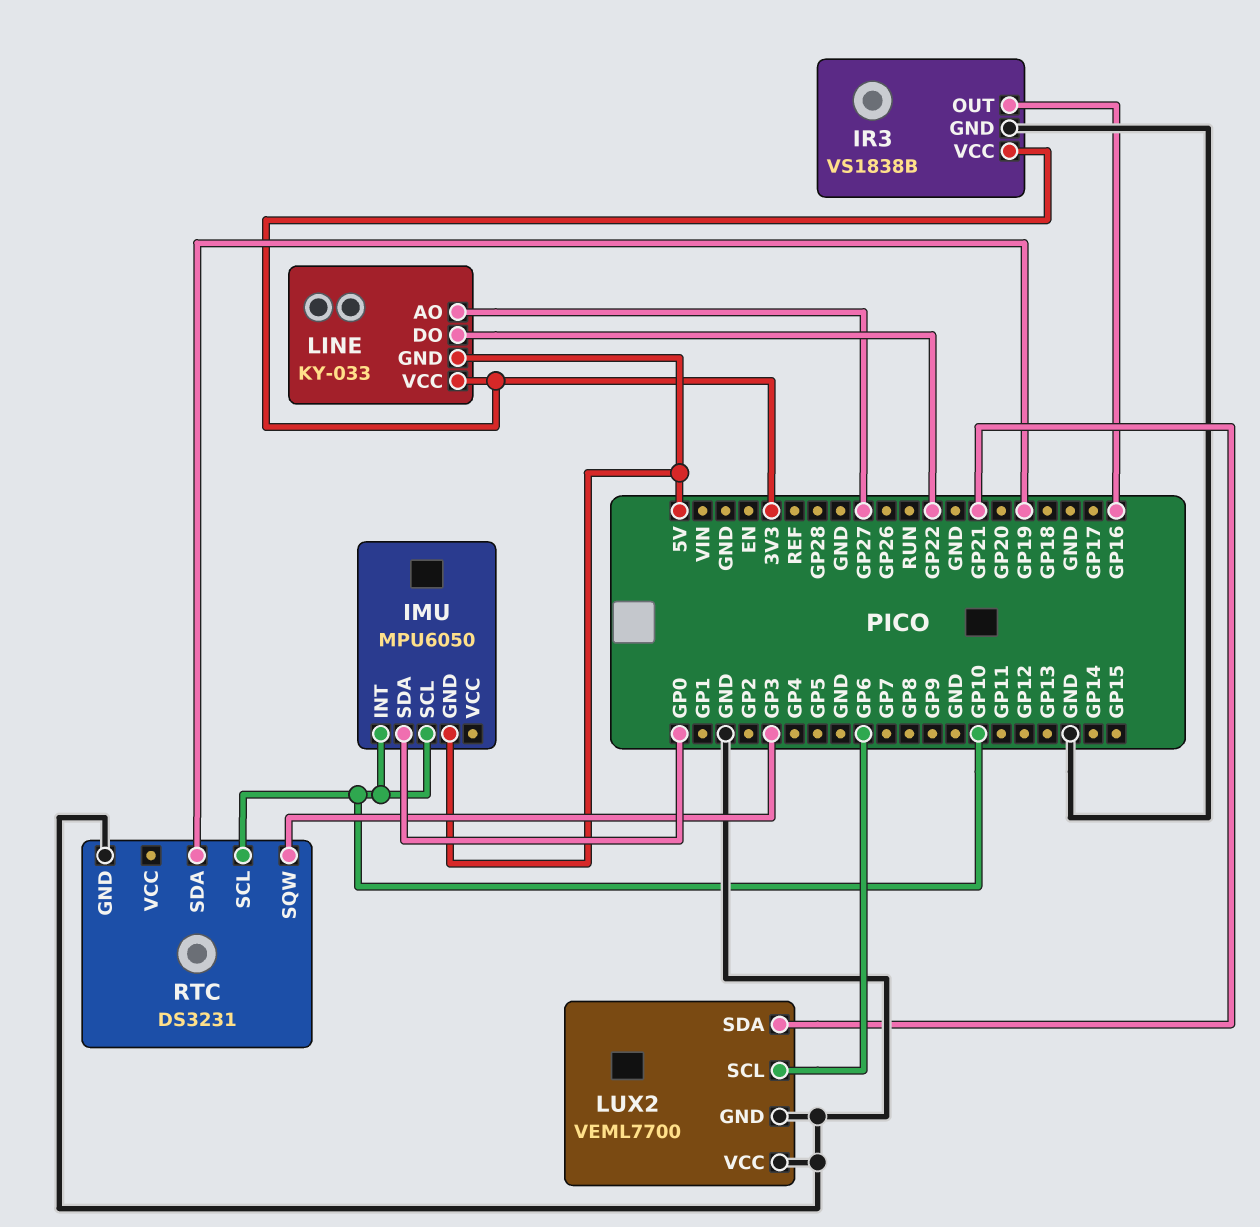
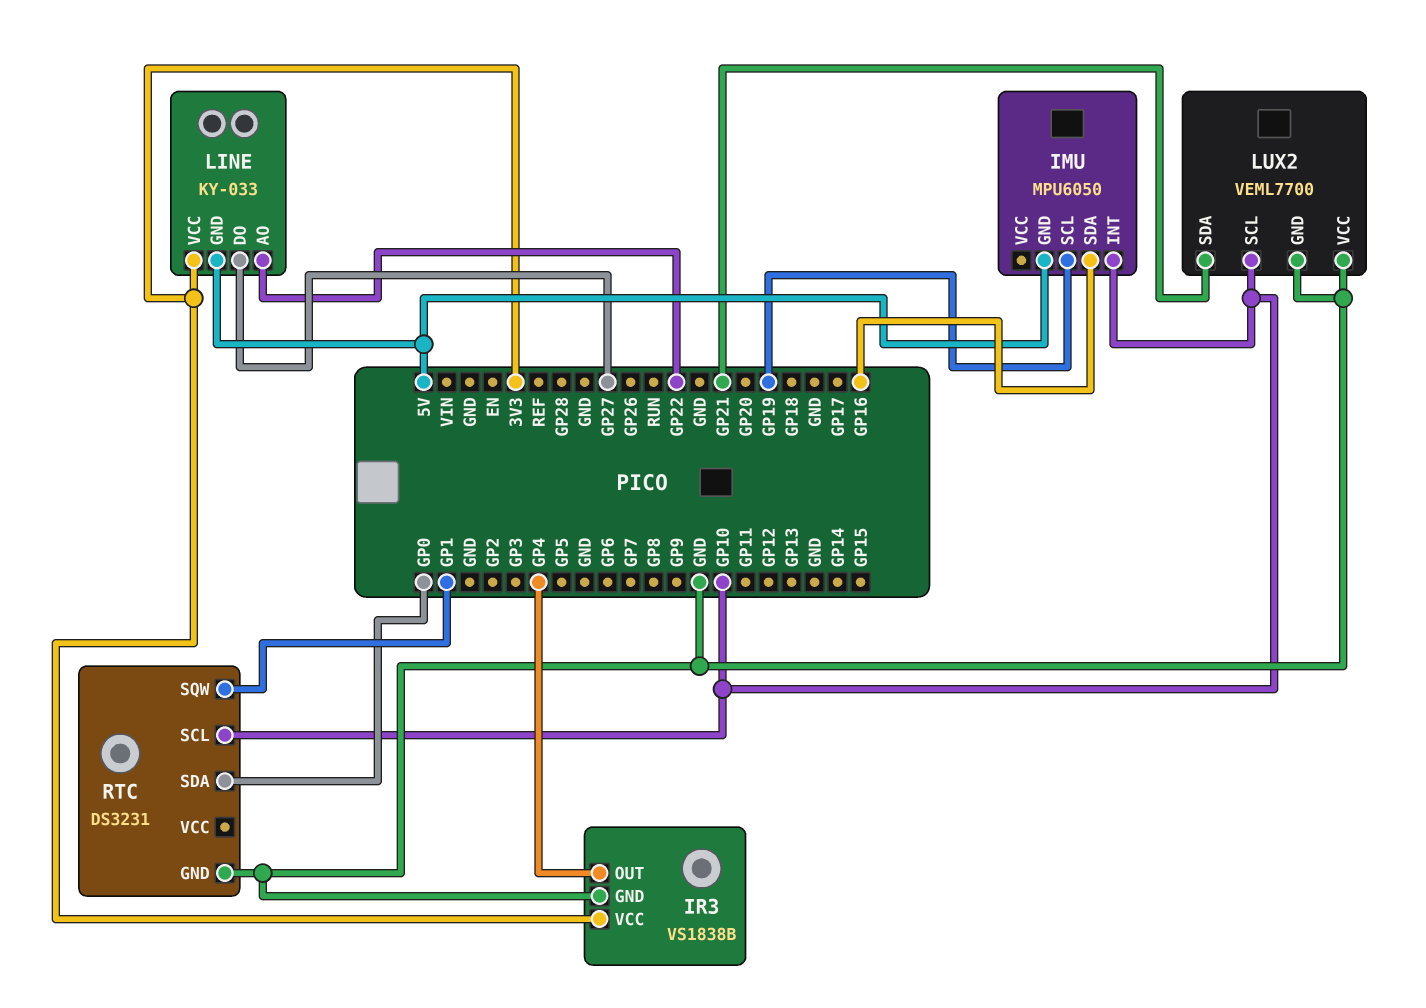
IMU pin SCL: GP10 -> GP19
IMU pin SDA: GP0 -> GP16
IR3 pin OUT: GP16 -> GP4
LINE pin AO: GP27 -> GP22
LINE pin DO: GP22 -> GP27
LUX2 pin SCL: GP6 -> GP10
RTC pin SDA: GP19 -> GP0
RTC pin SQW: GP3 -> GP1

